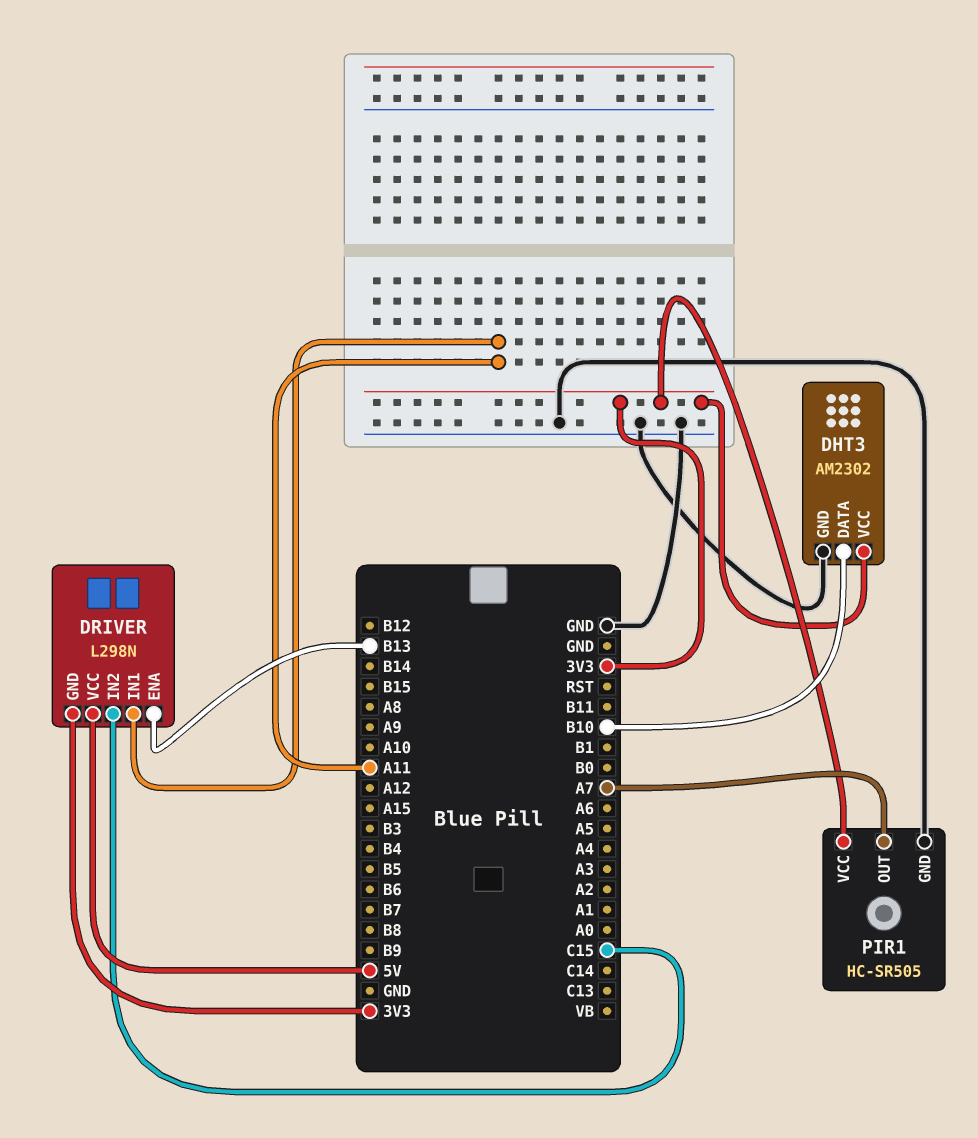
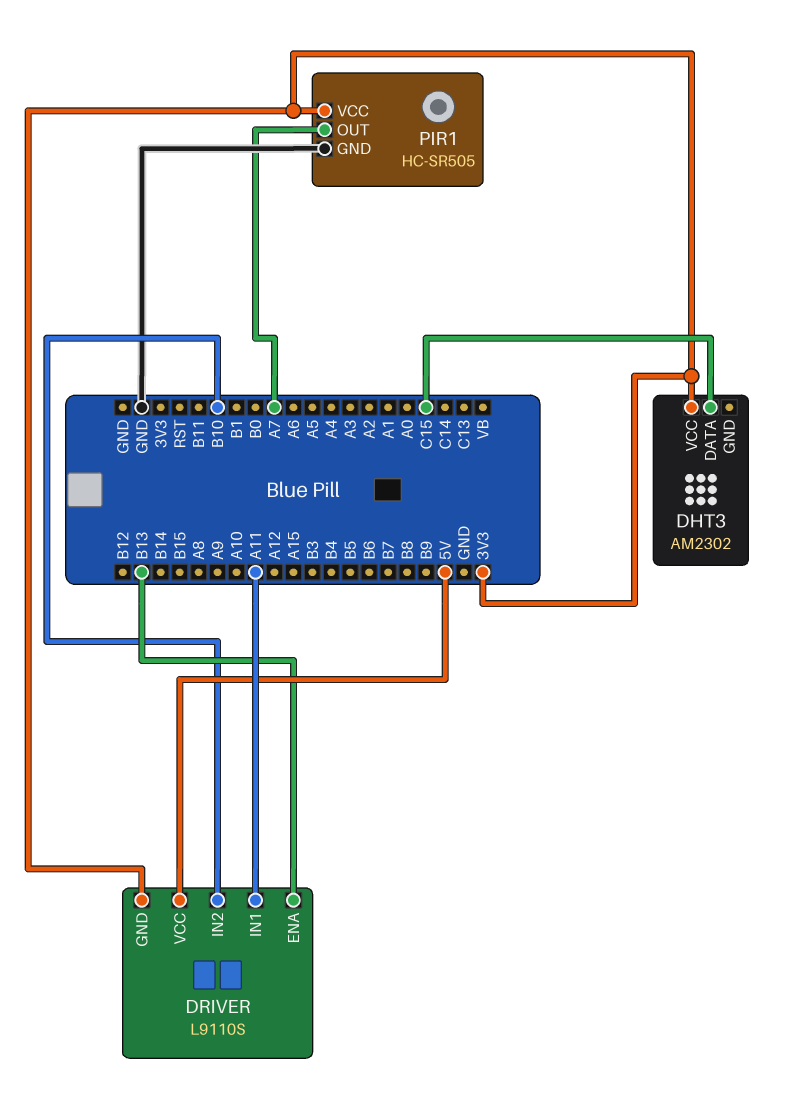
DHT3 pin DATA: B10 -> C15
DHT3 pin GND: GND -> none
DRIVER: L298N -> L9110S
DRIVER pin IN2: C15 -> B10

